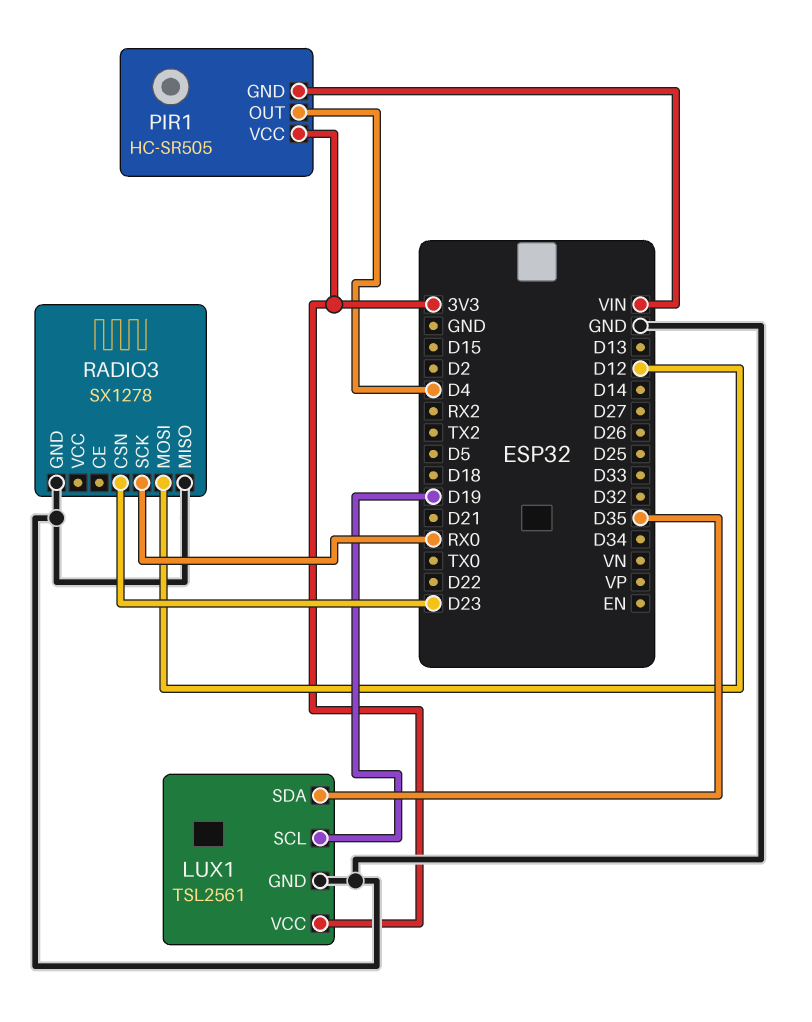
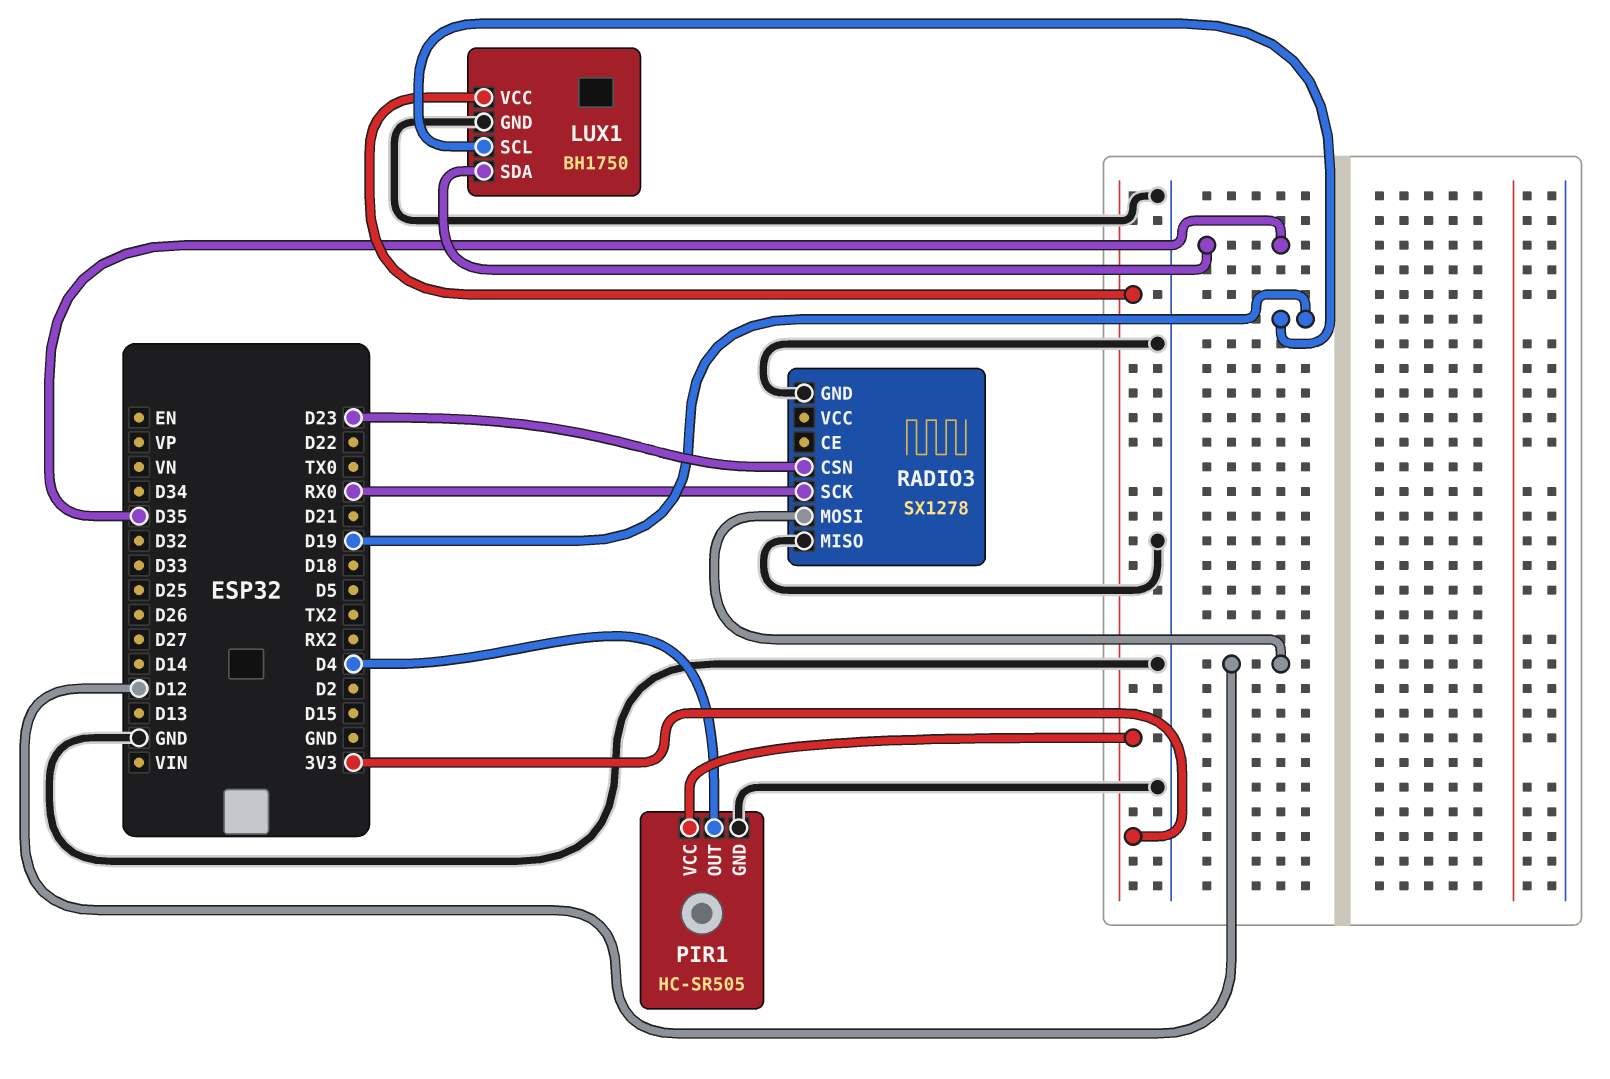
LUX1: TSL2561 -> BH1750
PIR1 pin GND: VIN -> GND

